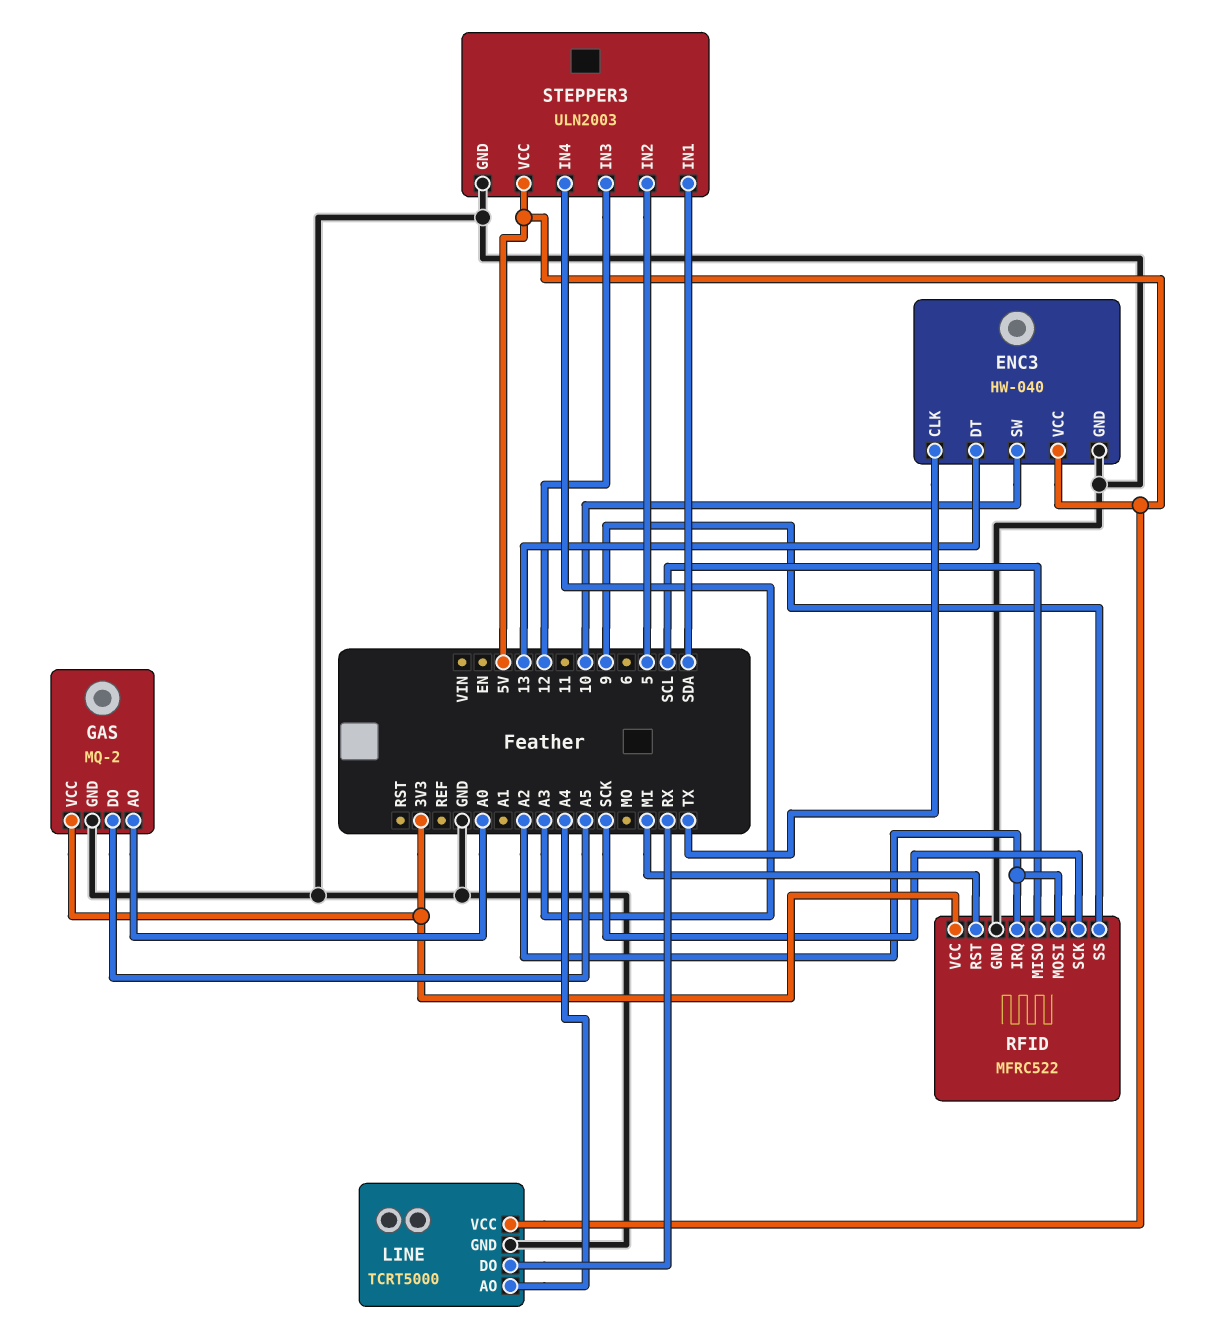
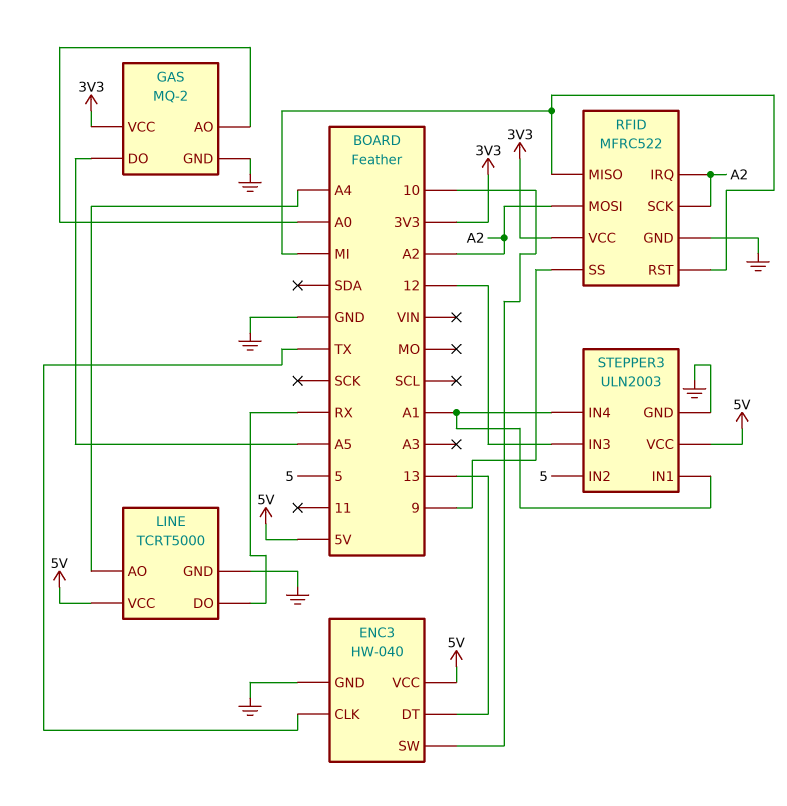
RFID pin MISO: SCL -> MI
RFID pin SCK: SCK -> A2
STEPPER3 pin IN1: SDA -> A1
STEPPER3 pin IN4: A3 -> A1

